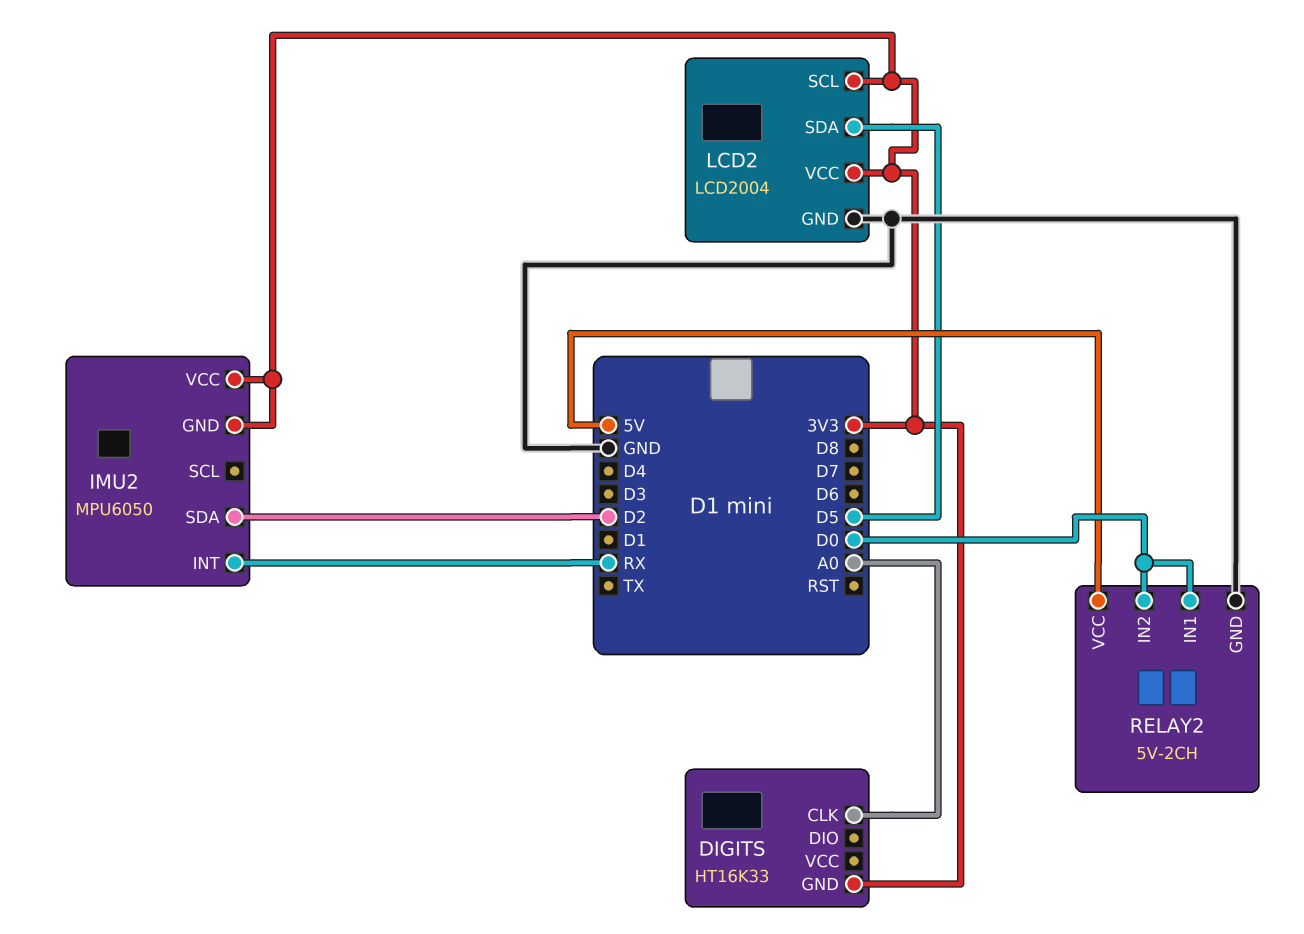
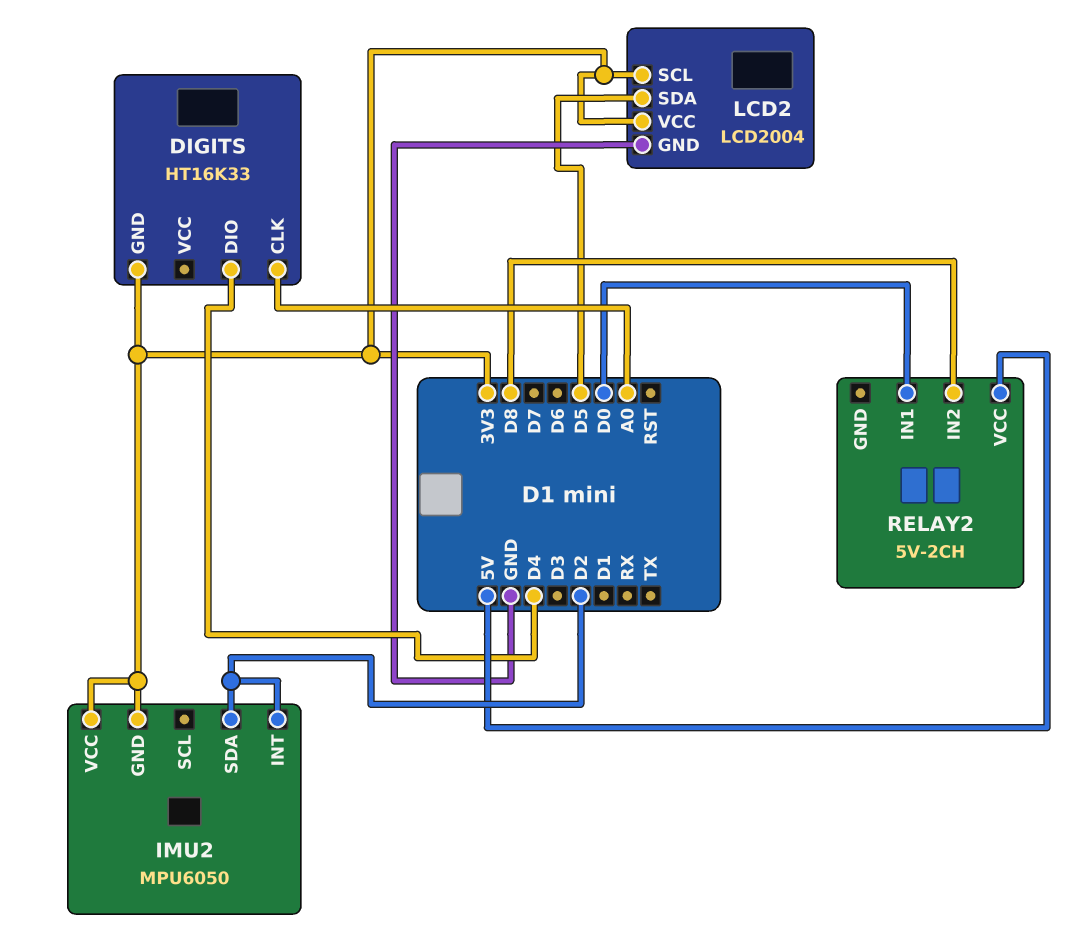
DIGITS pin DIO: none -> D4
IMU2 pin INT: RX -> D2
RELAY2 pin GND: GND -> none
RELAY2 pin IN2: D0 -> D8

